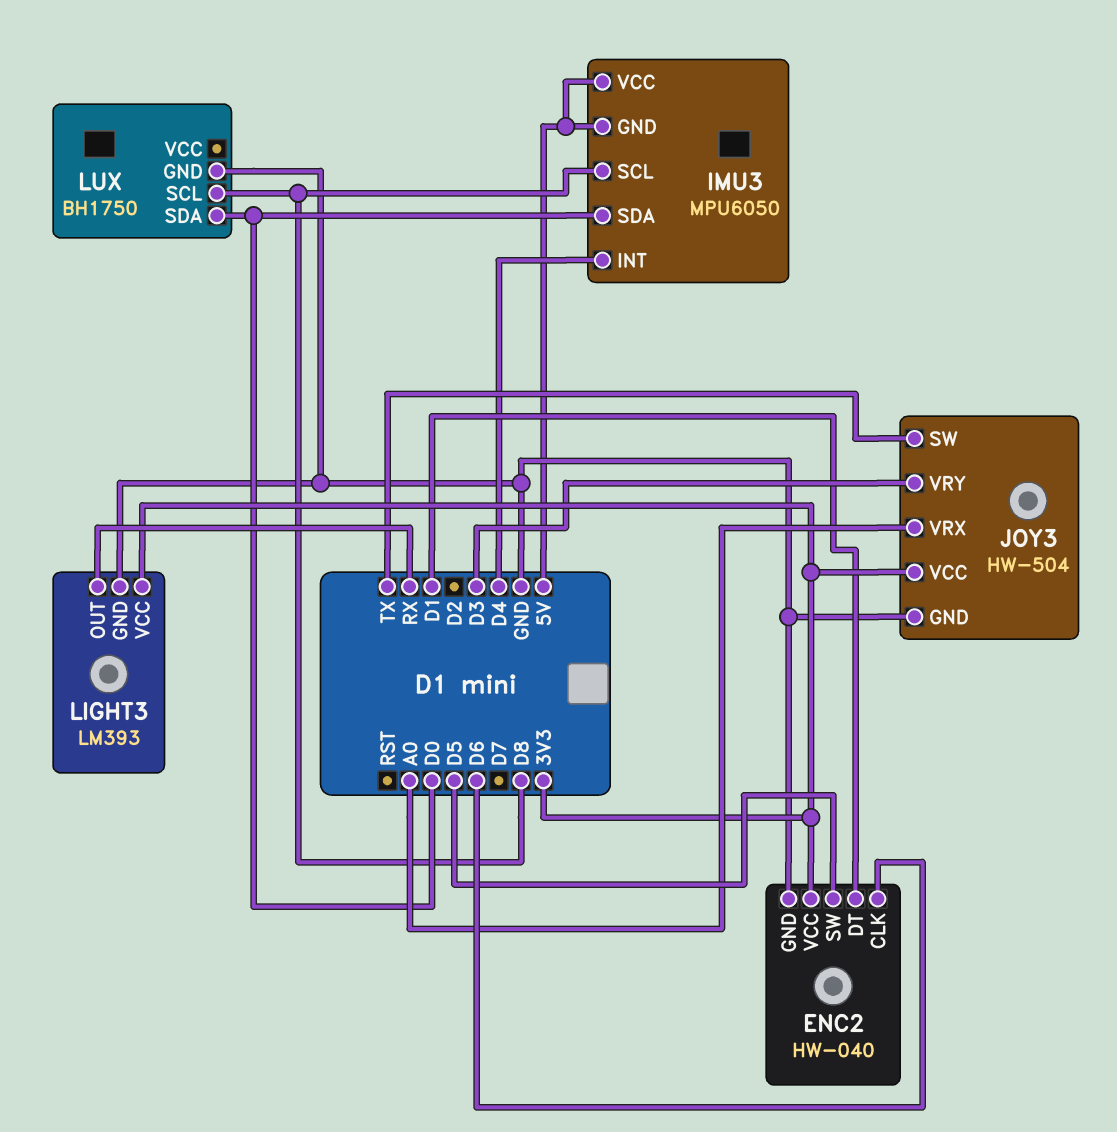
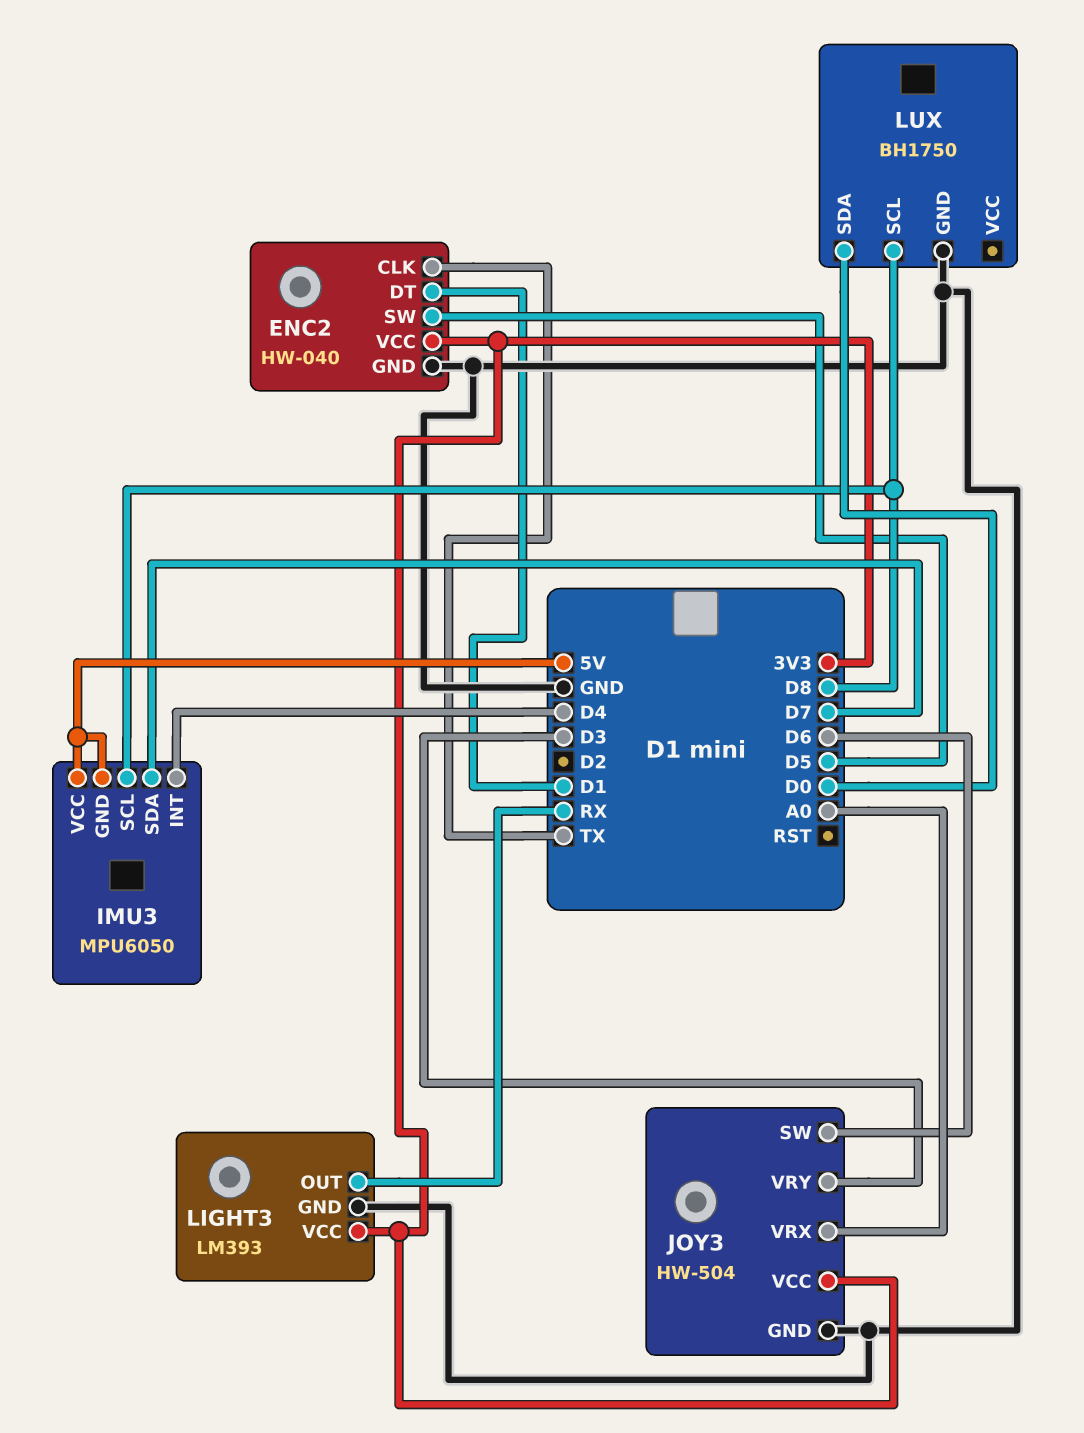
ENC2 pin CLK: D6 -> TX
IMU3 pin SDA: D0 -> D7
JOY3 pin SW: TX -> D6

